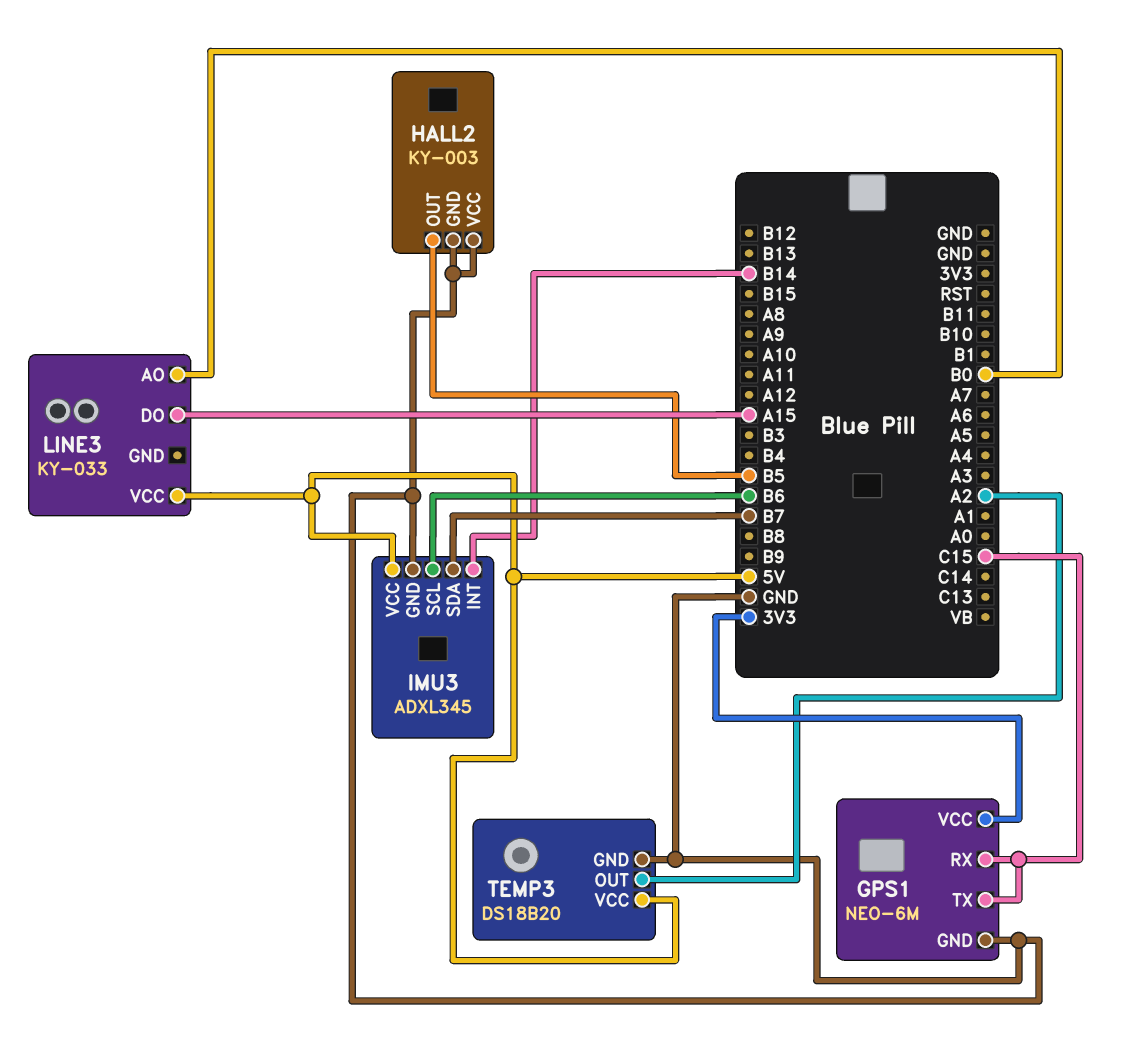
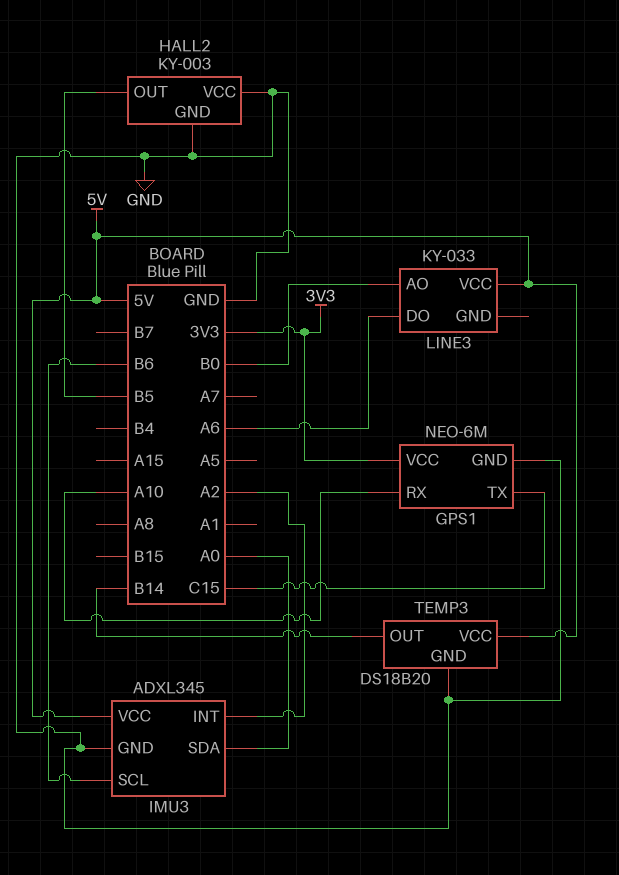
GPS1 pin RX: C15 -> A10
IMU3 pin INT: B14 -> A2
IMU3 pin SDA: B7 -> A0
LINE3 pin DO: A15 -> A6
TEMP3 pin OUT: A2 -> B14

